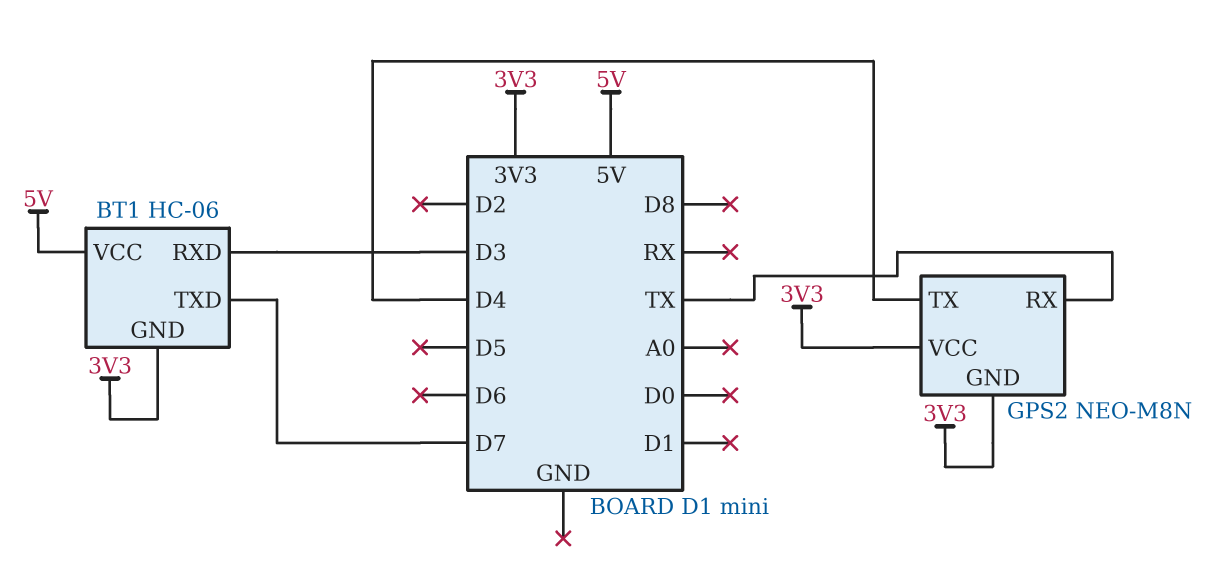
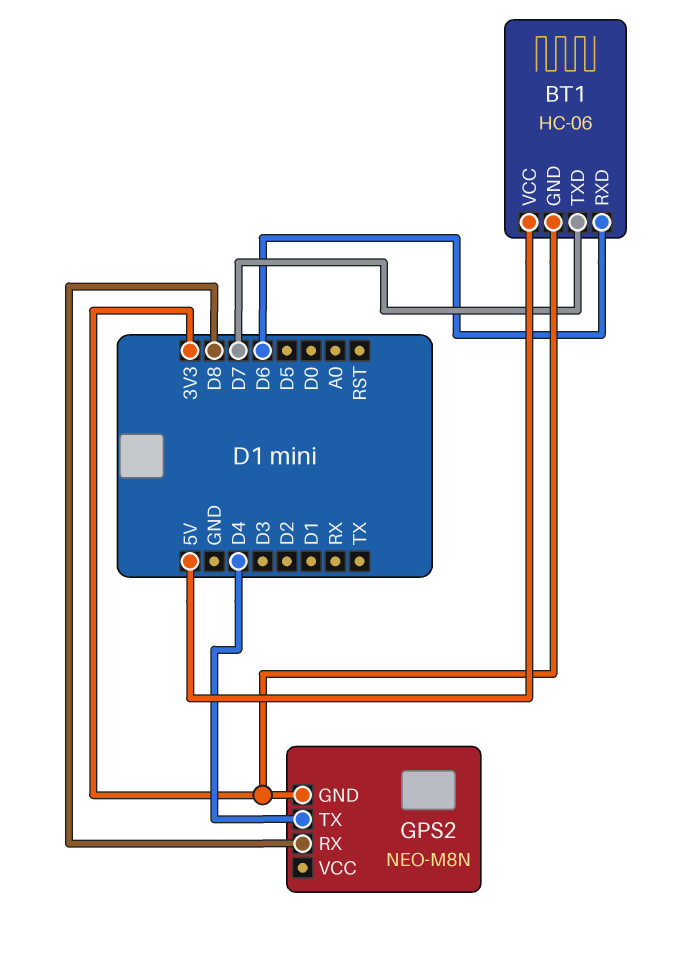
BT1 pin RXD: D3 -> D6
GPS2 pin RX: TX -> D8
GPS2 pin VCC: 3V3 -> none

